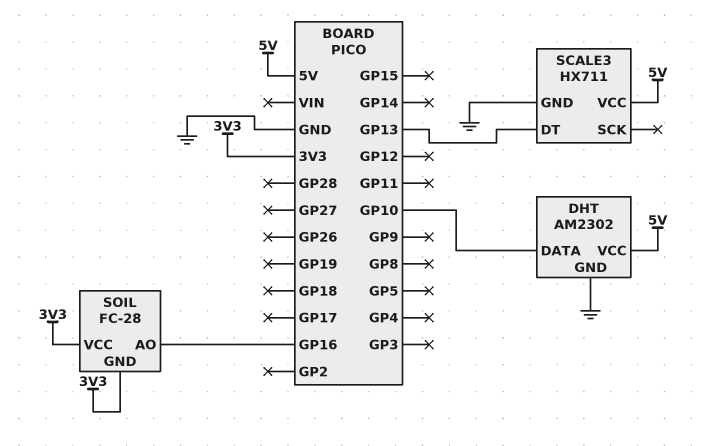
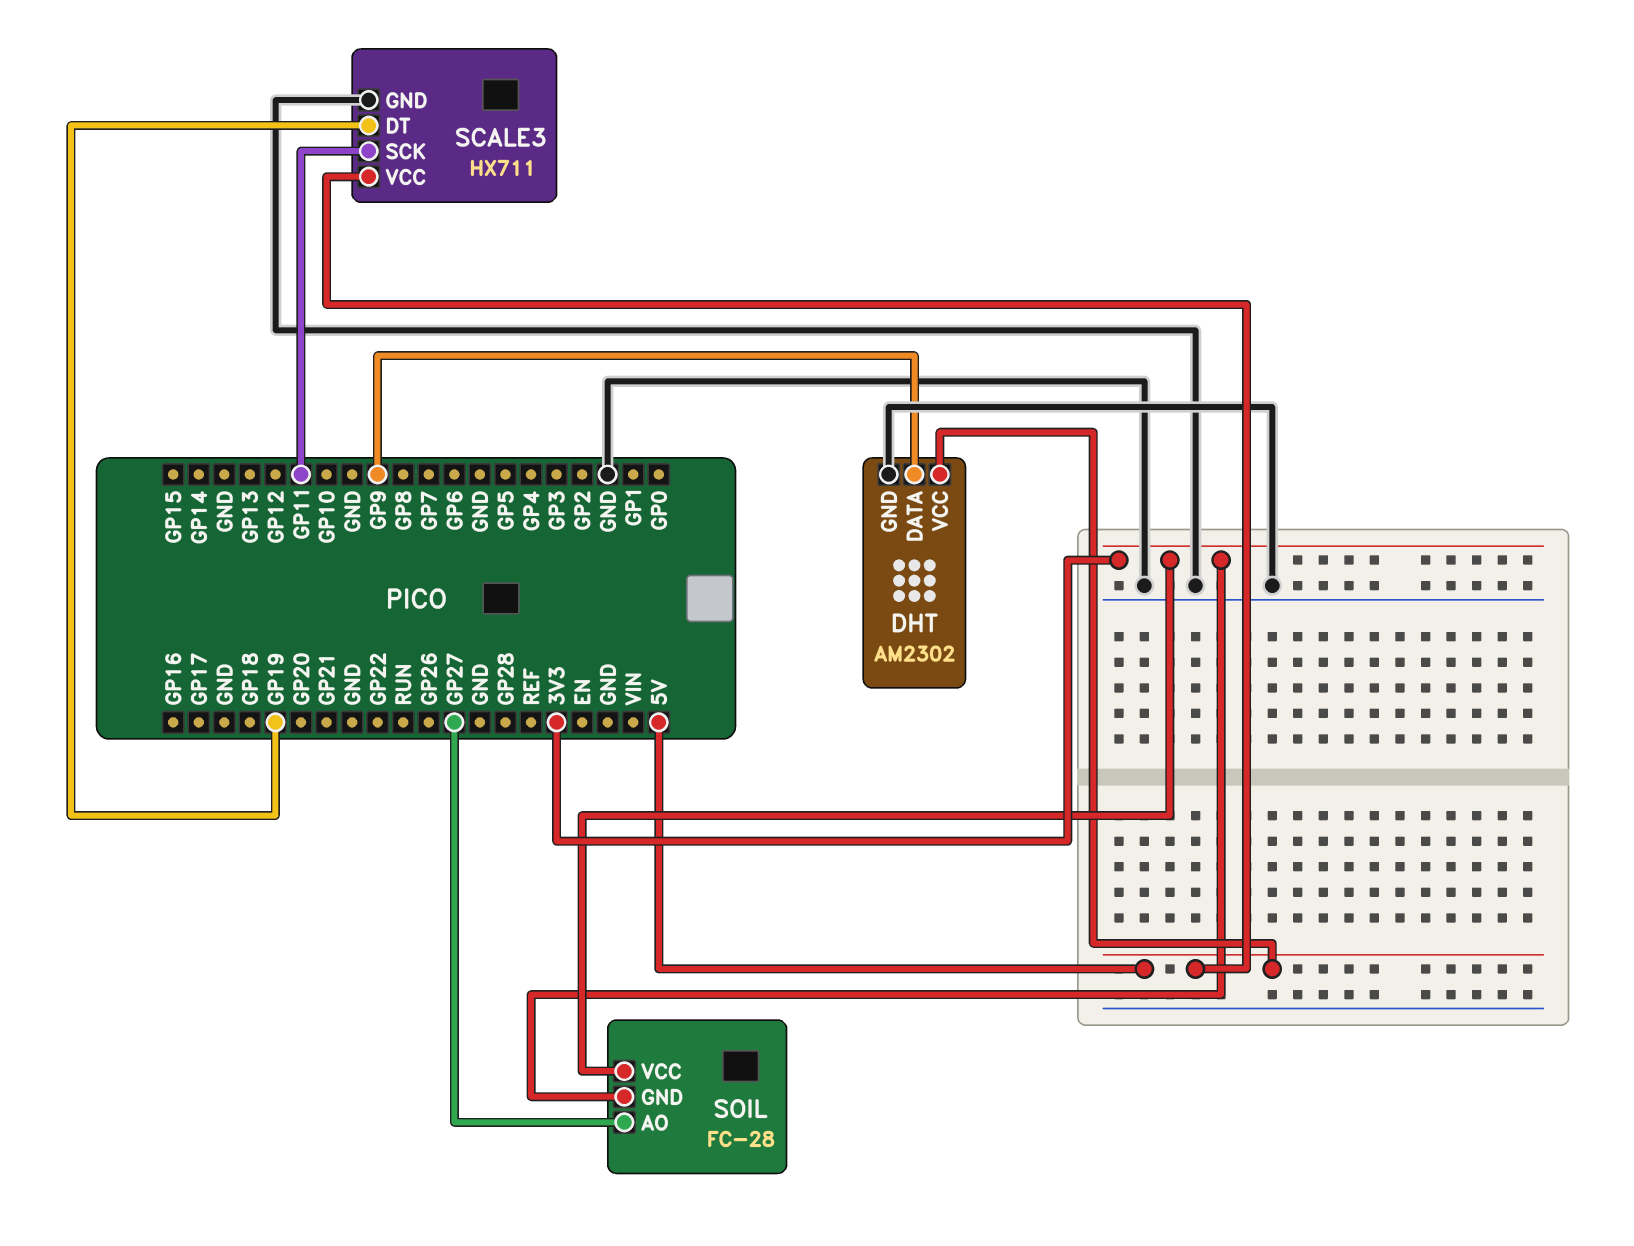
DHT pin DATA: GP10 -> GP9
SCALE3 pin DT: GP13 -> GP19
SCALE3 pin SCK: none -> GP11
SOIL pin AO: GP16 -> GP27

